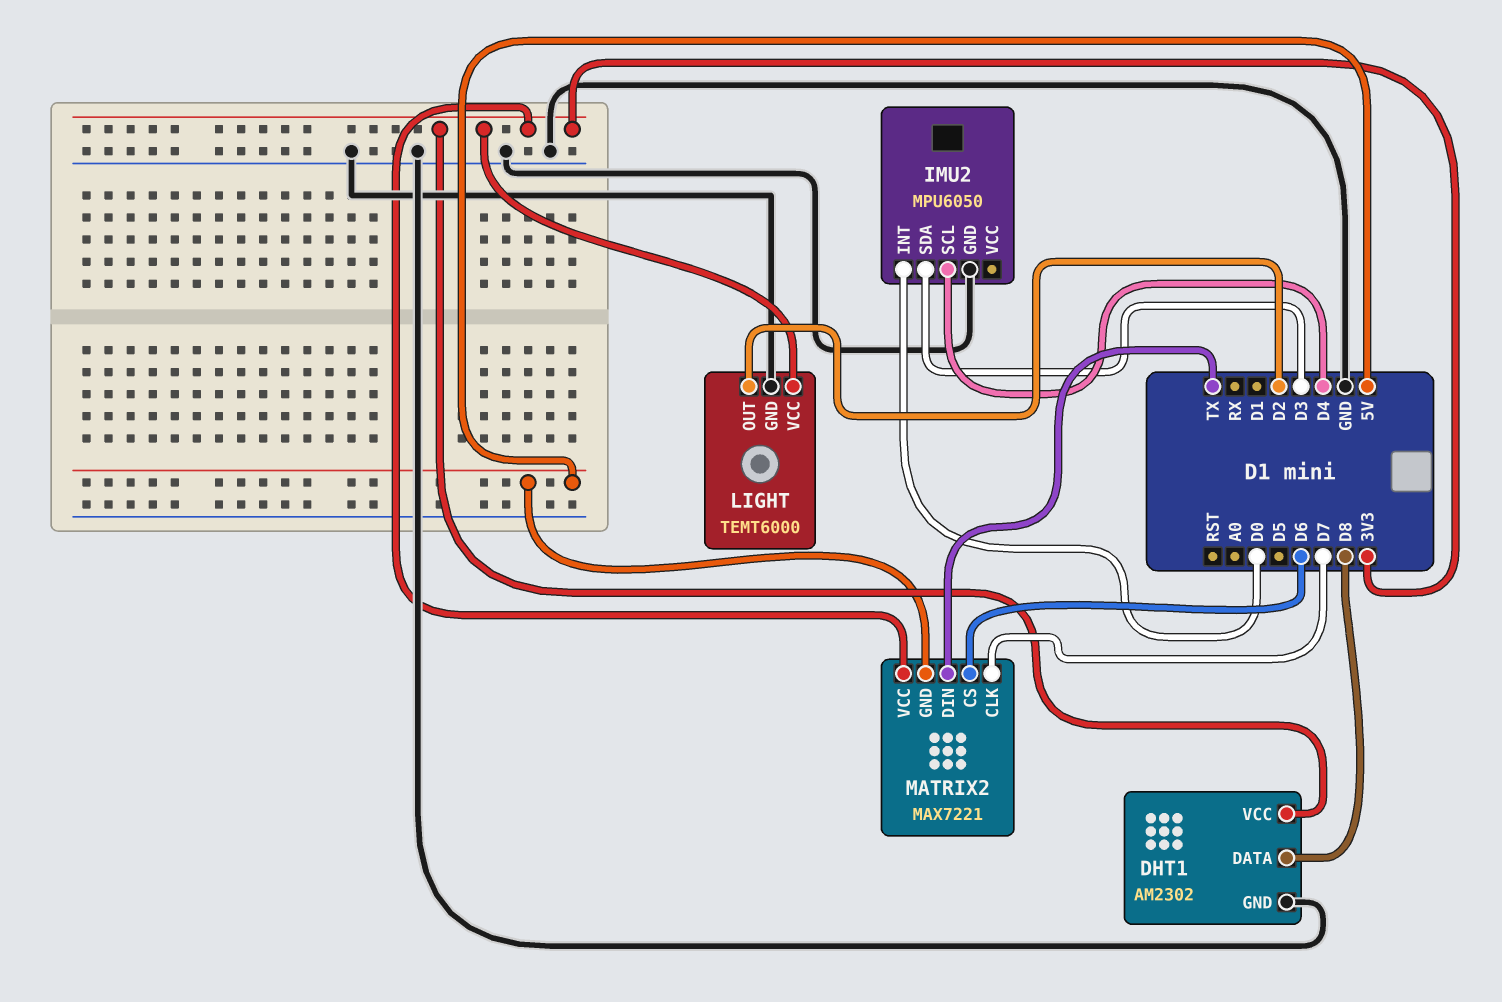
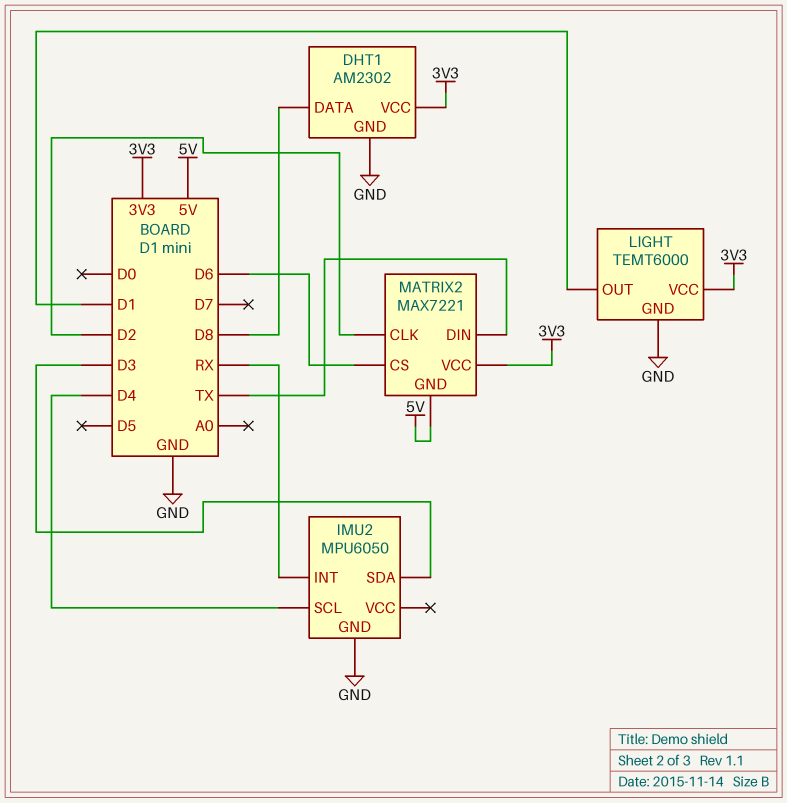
IMU2 pin INT: D0 -> RX
LIGHT pin OUT: D2 -> D1
MATRIX2 pin CLK: D7 -> D2

